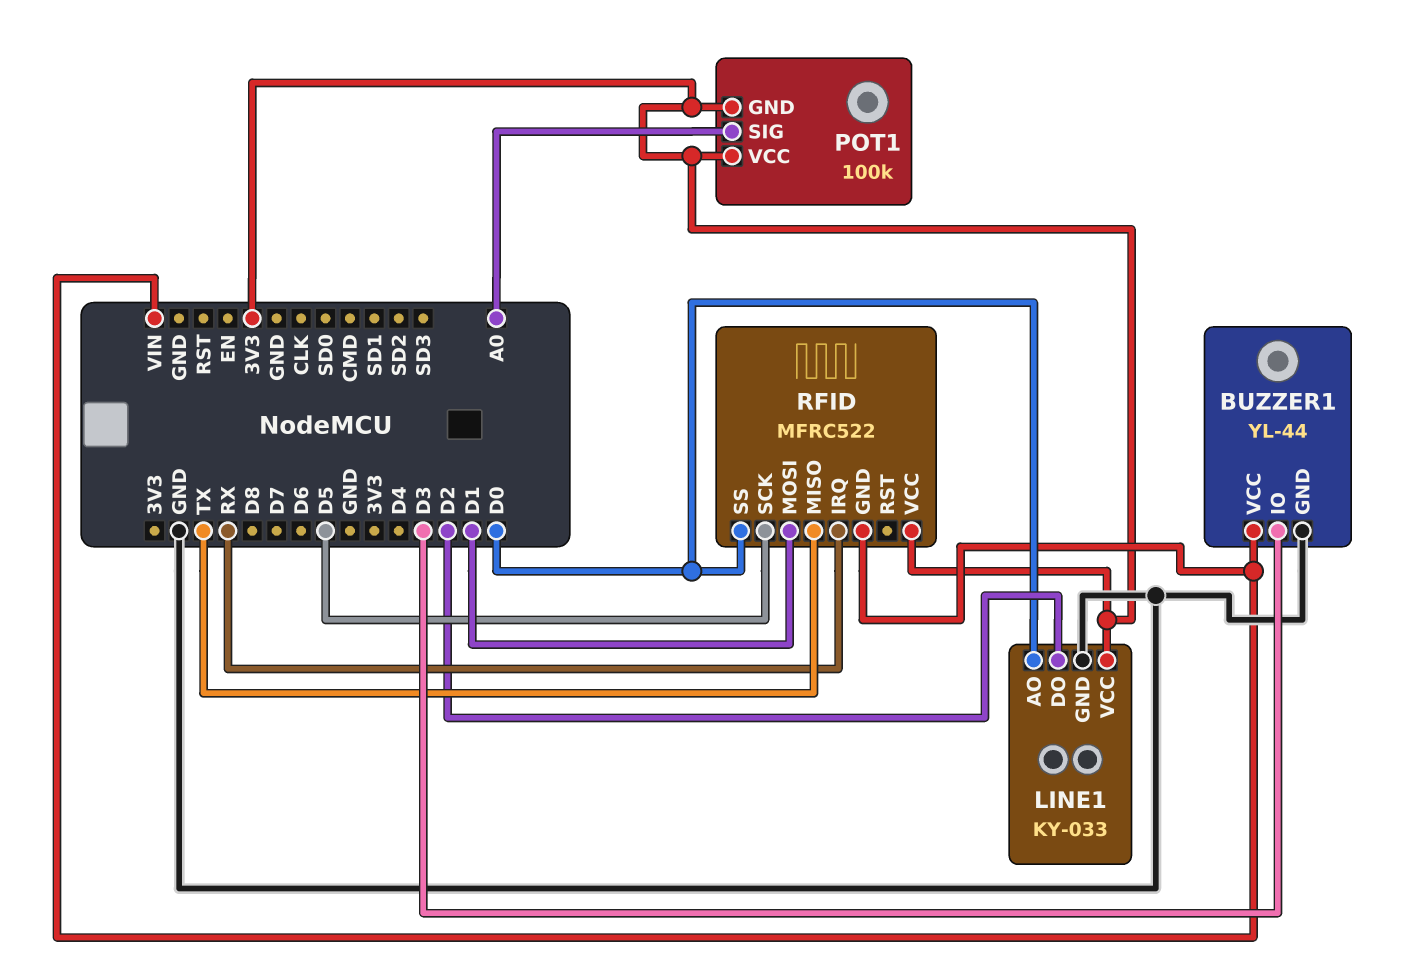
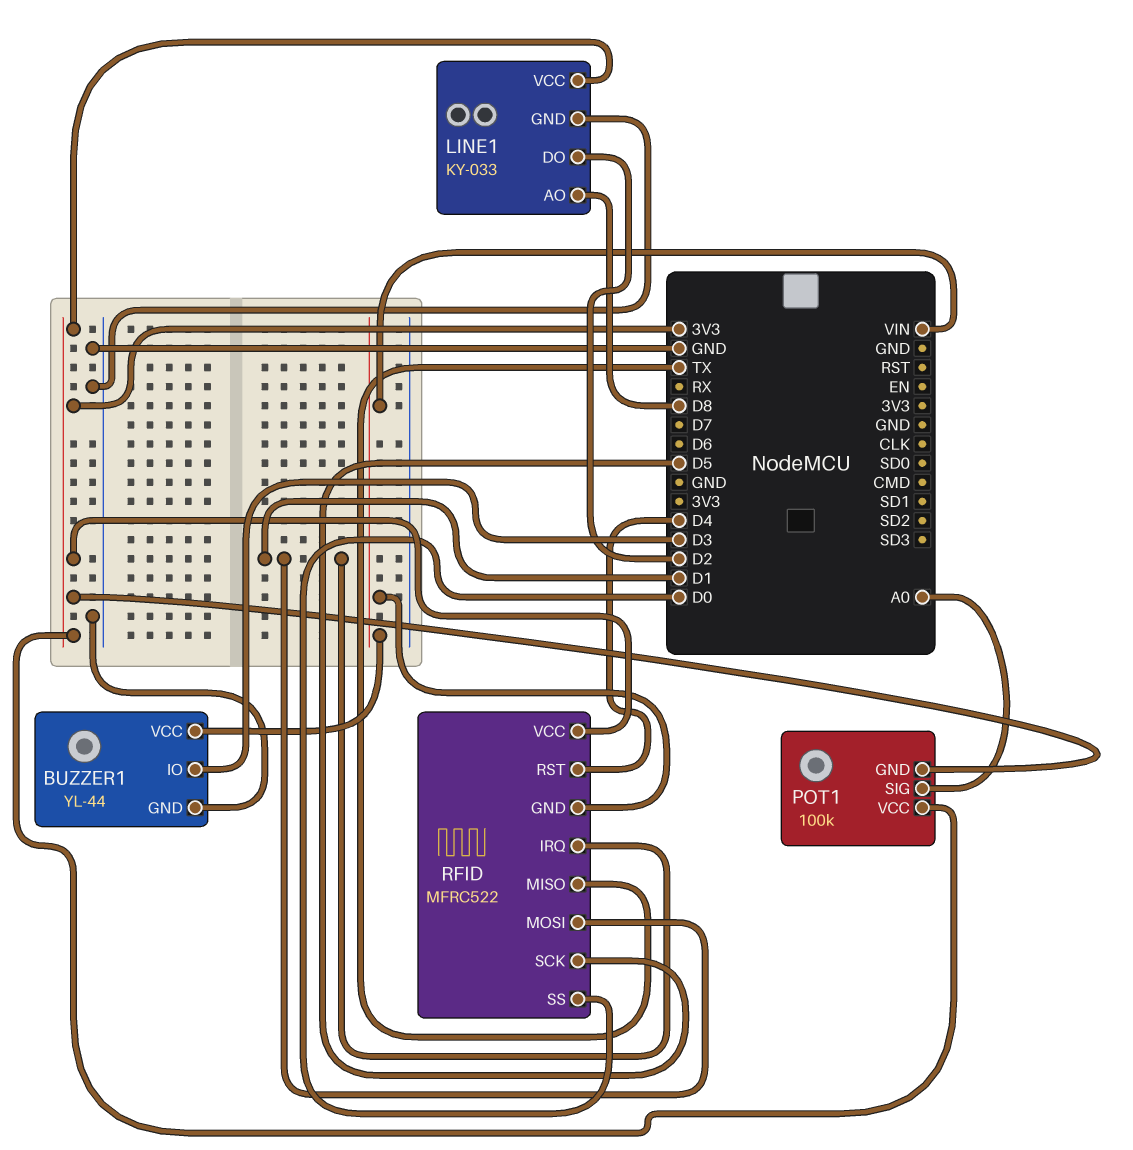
LINE1 pin AO: D0 -> D8
RFID pin IRQ: RX -> D1
RFID pin RST: none -> D4

